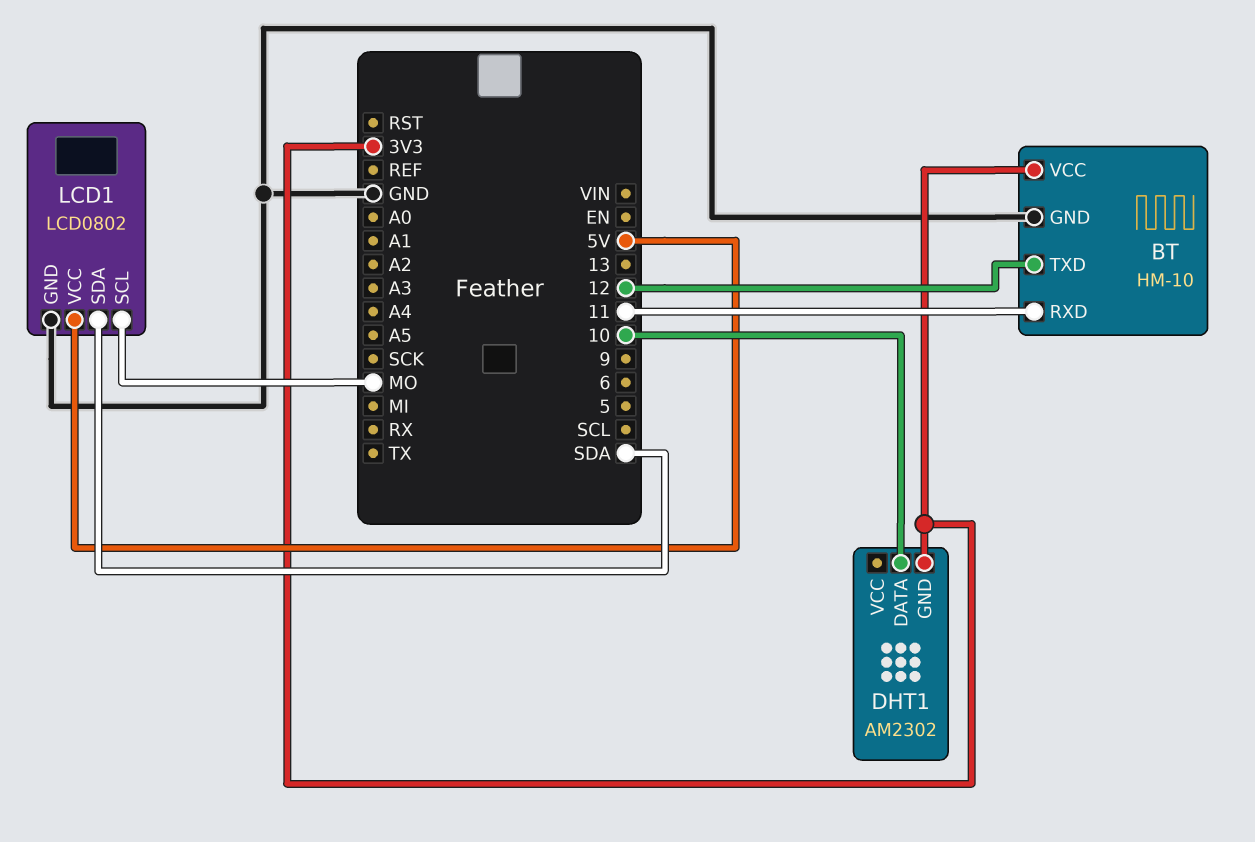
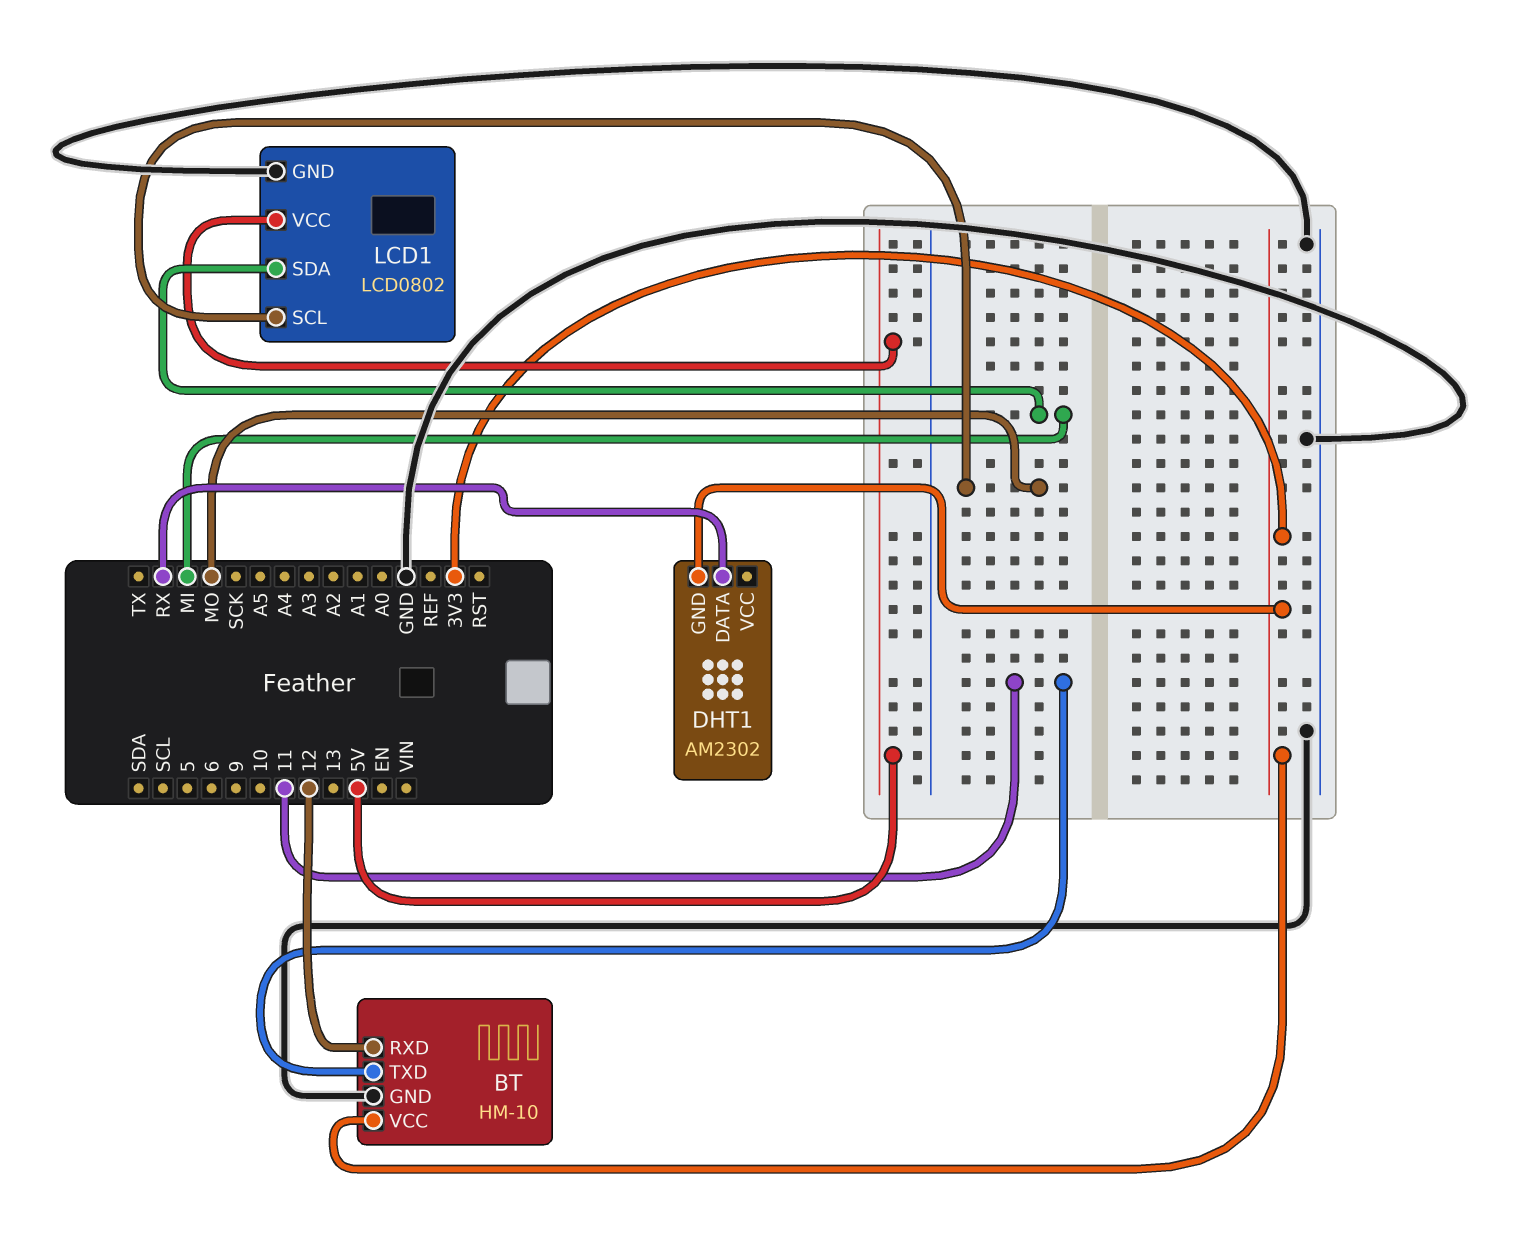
BT pin RXD: 11 -> 12
BT pin TXD: 12 -> 11
DHT1 pin DATA: 10 -> RX
LCD1 pin SDA: SDA -> MI

